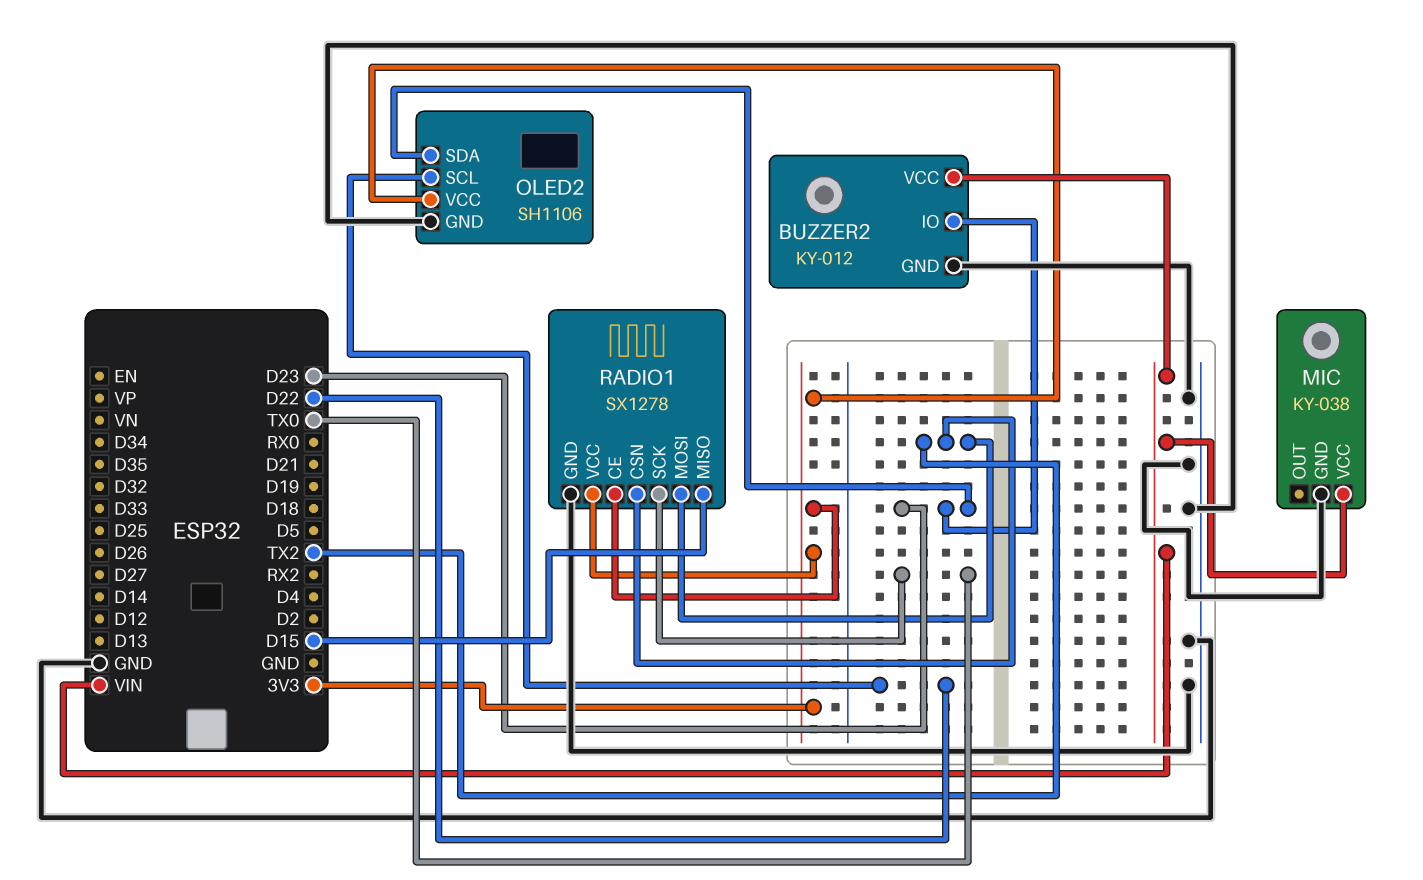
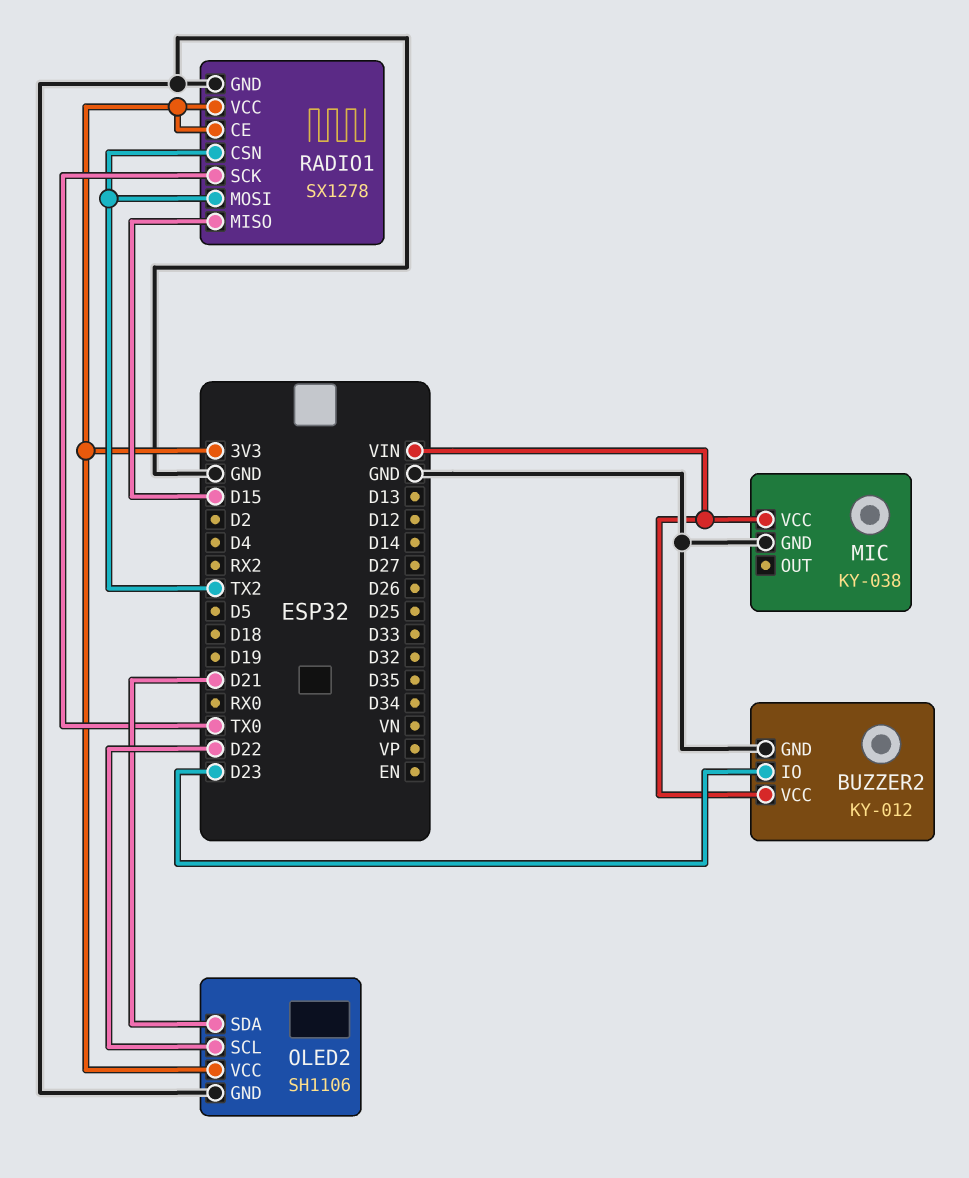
OLED2 pin SDA: D23 -> D21

